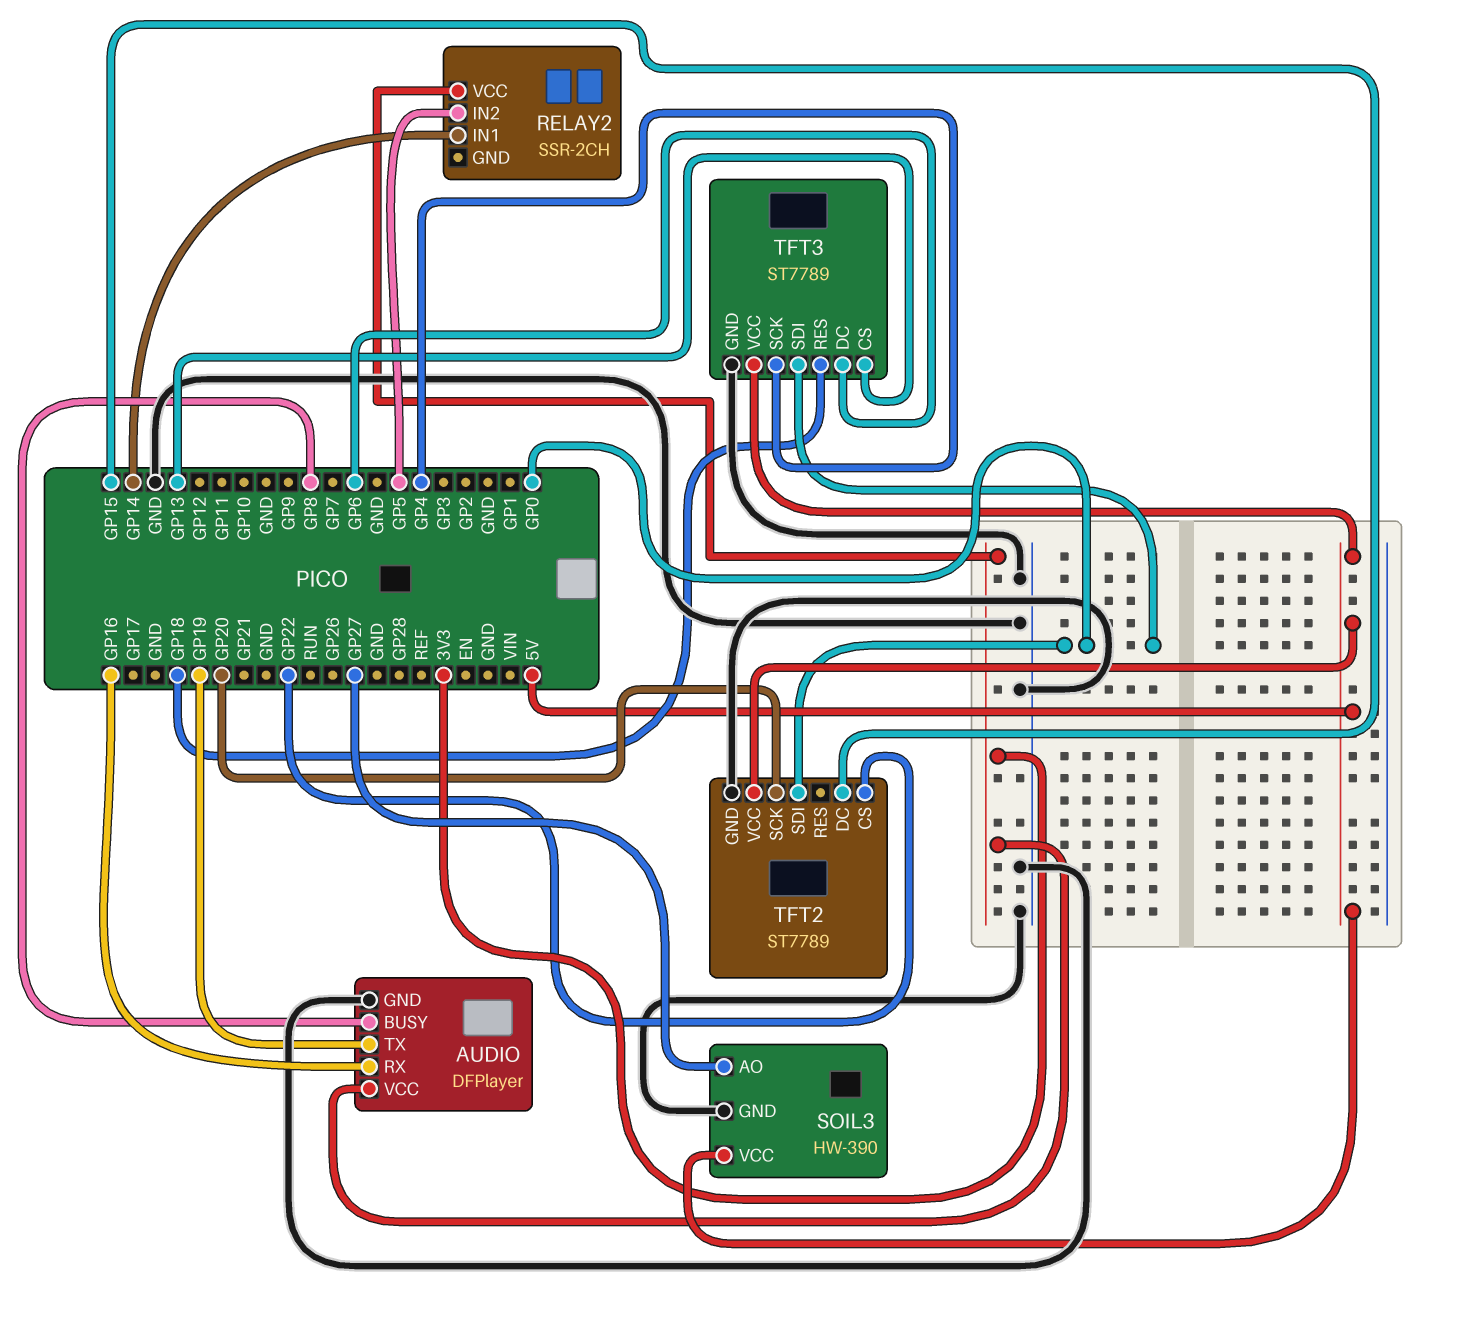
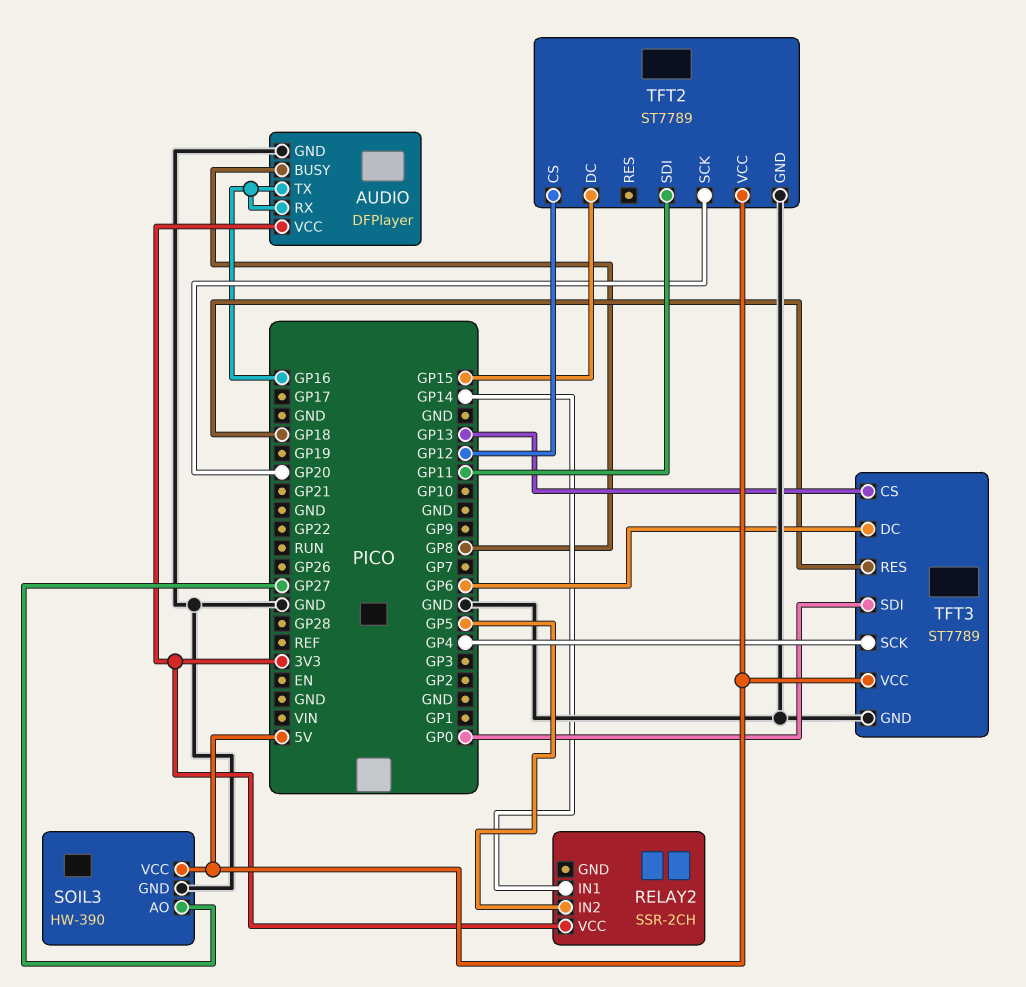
AUDIO pin TX: GP19 -> GP16
TFT2 pin CS: GP22 -> GP12
TFT2 pin SDI: GP0 -> GP11

